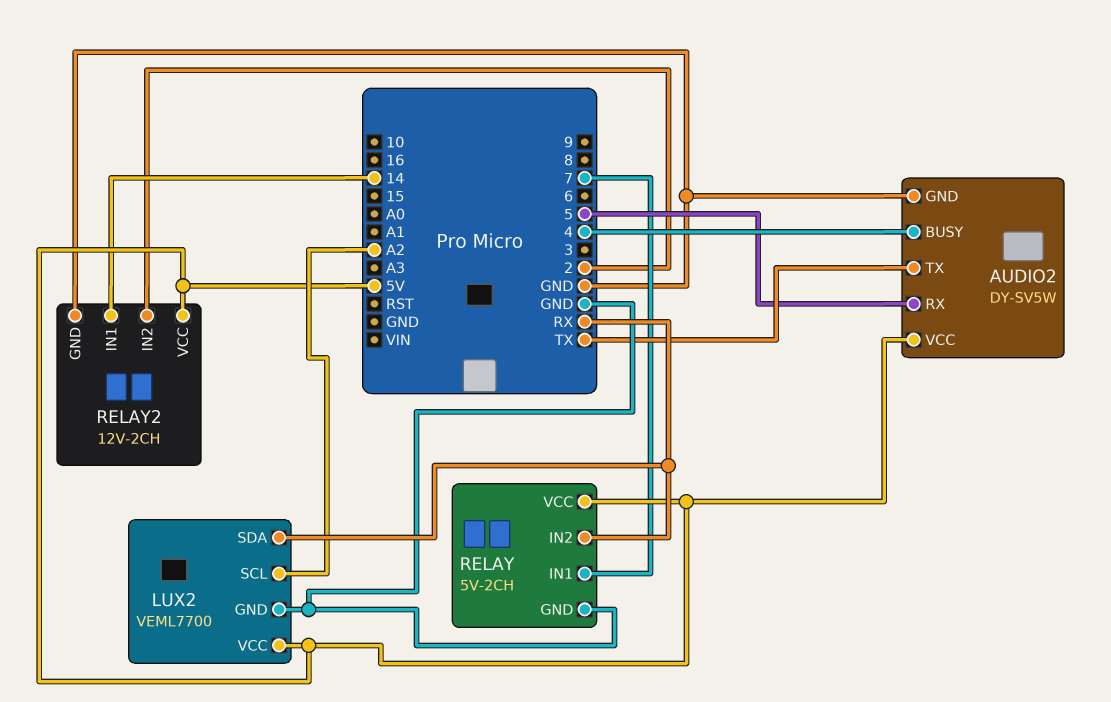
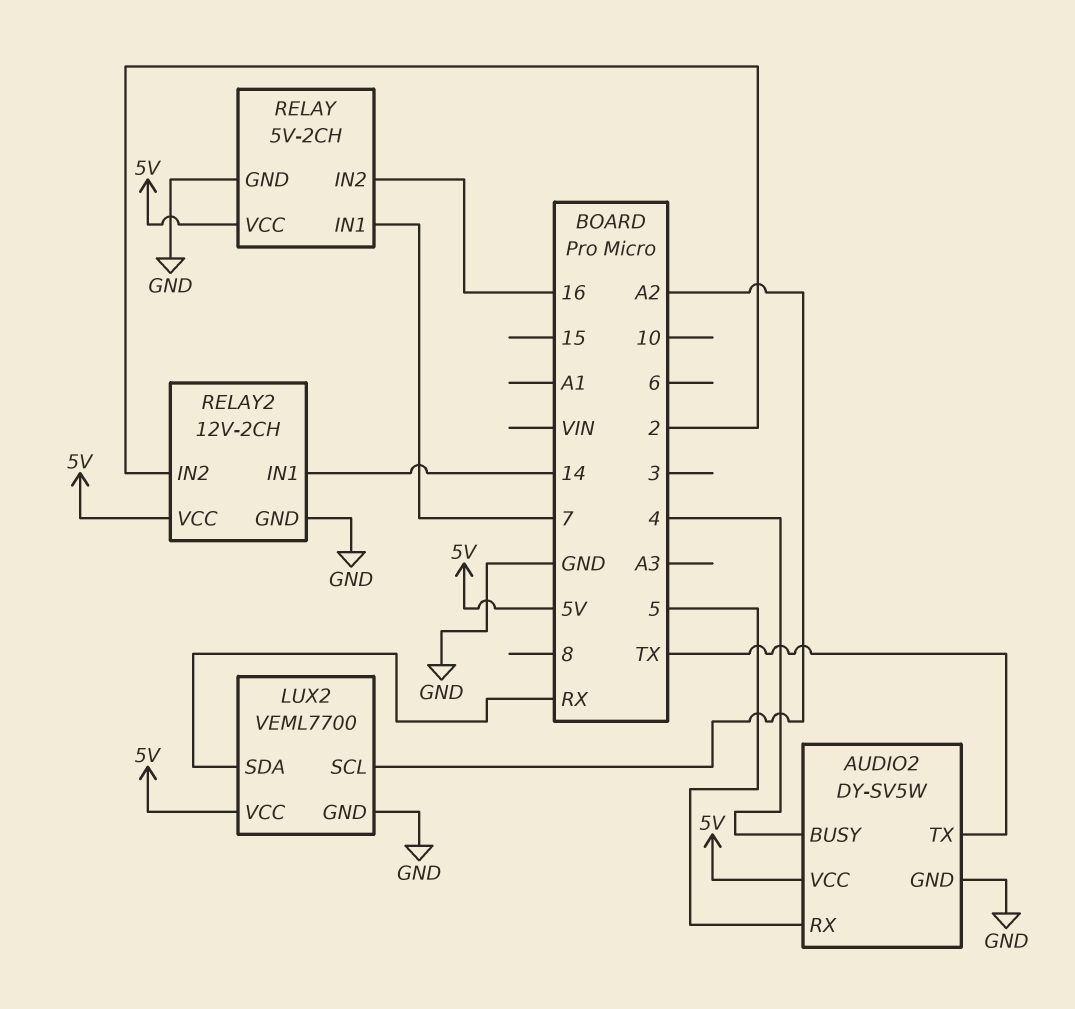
RELAY pin IN2: RX -> 16

